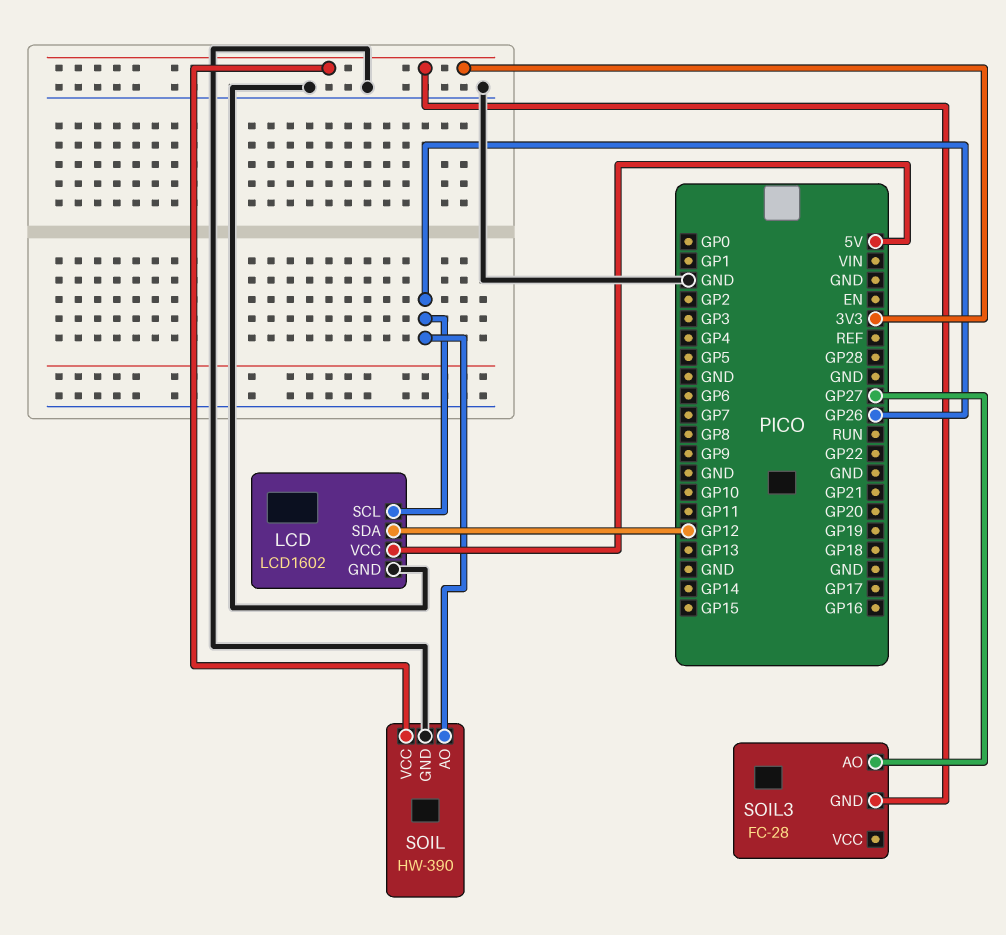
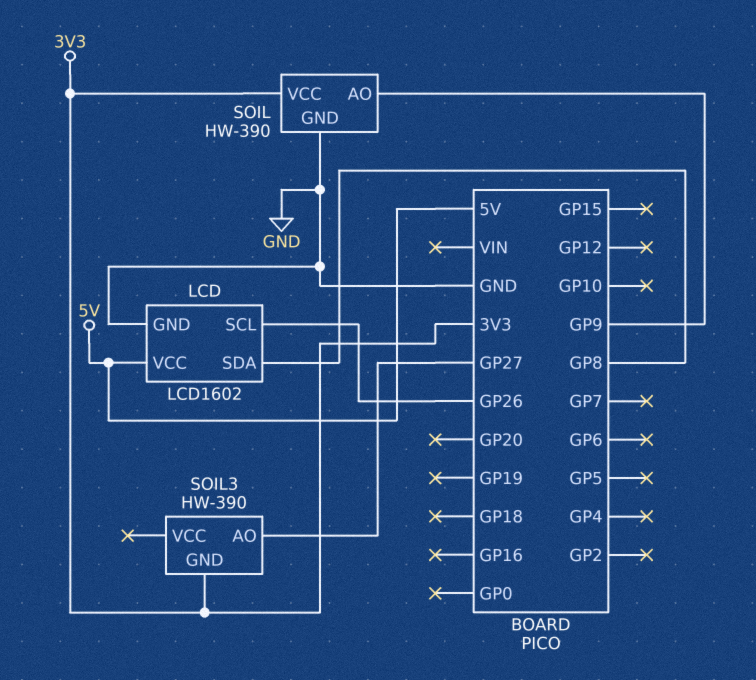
LCD pin SDA: GP12 -> GP8
SOIL pin AO: GP26 -> GP9
SOIL3: FC-28 -> HW-390

